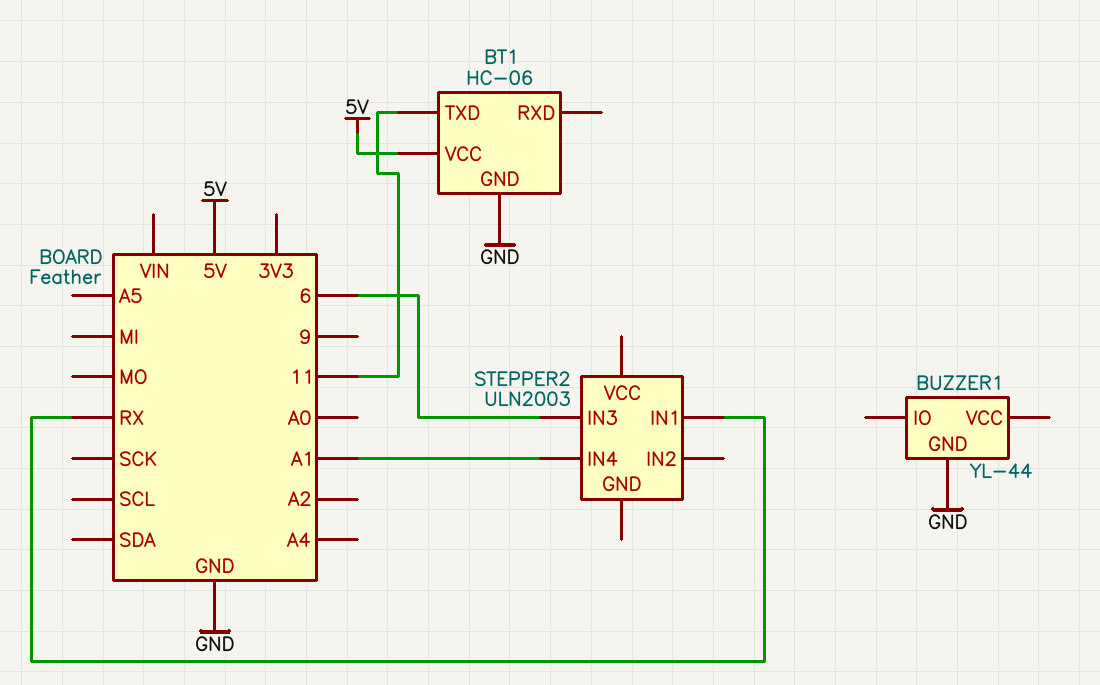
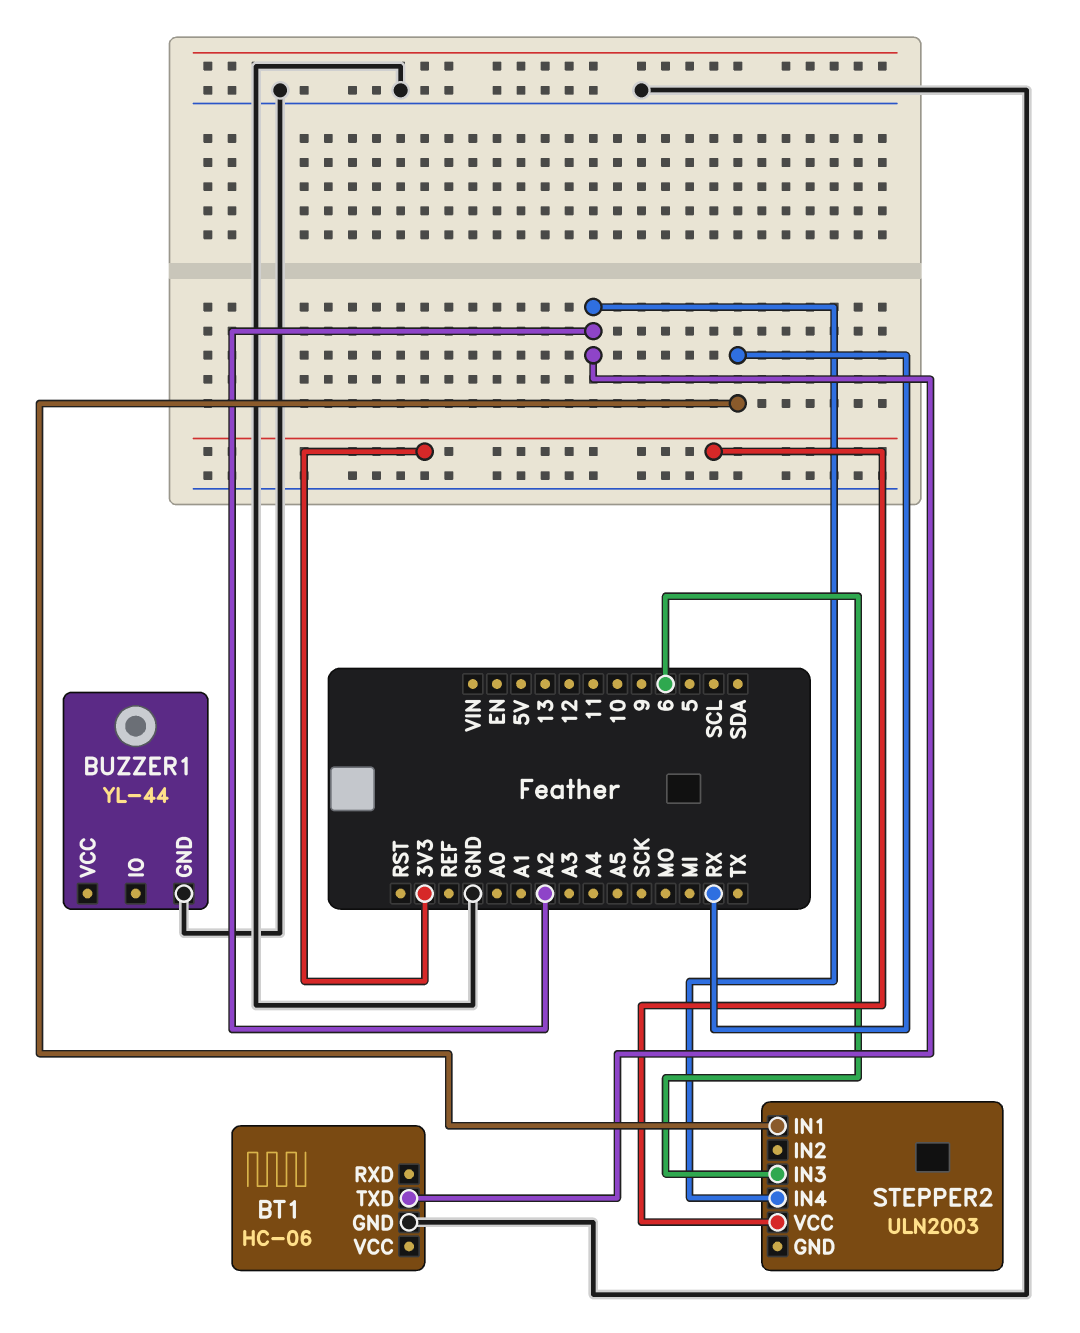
BT1 pin TXD: 11 -> A2
BT1 pin VCC: 5V -> none
STEPPER2 pin IN4: A1 -> A2
STEPPER2 pin VCC: none -> 3V3

